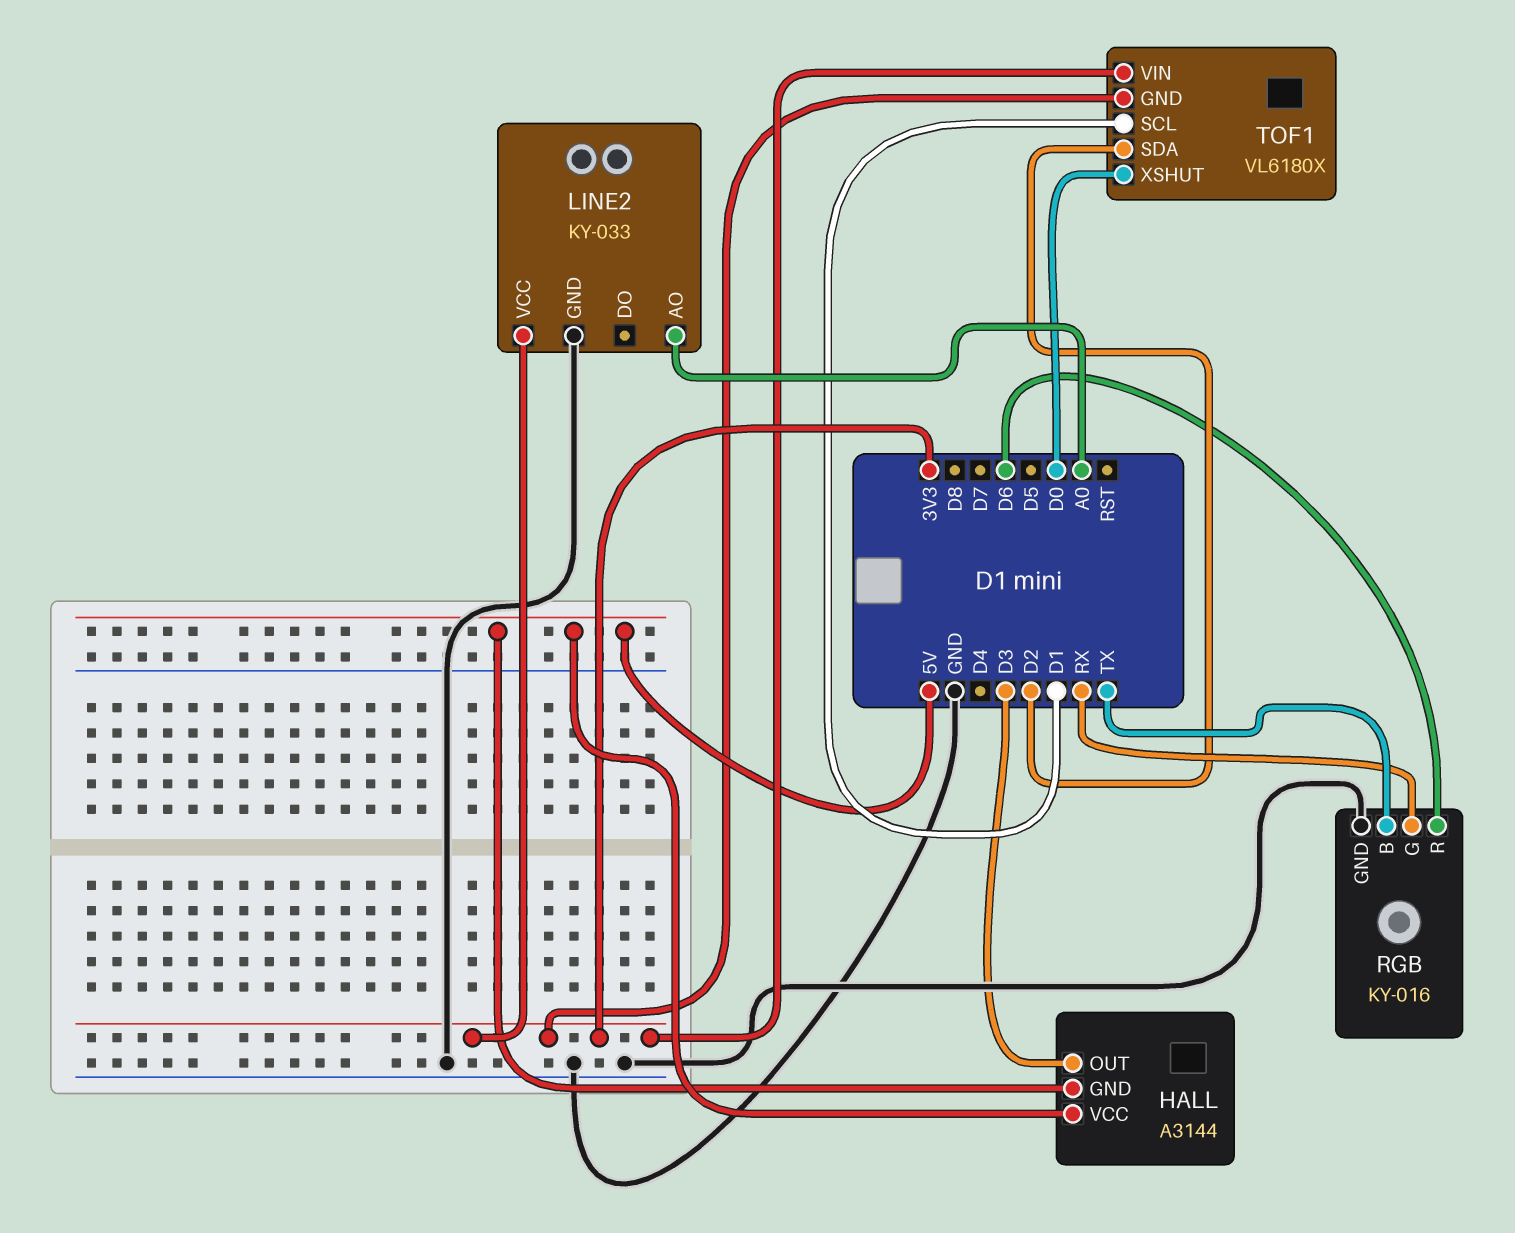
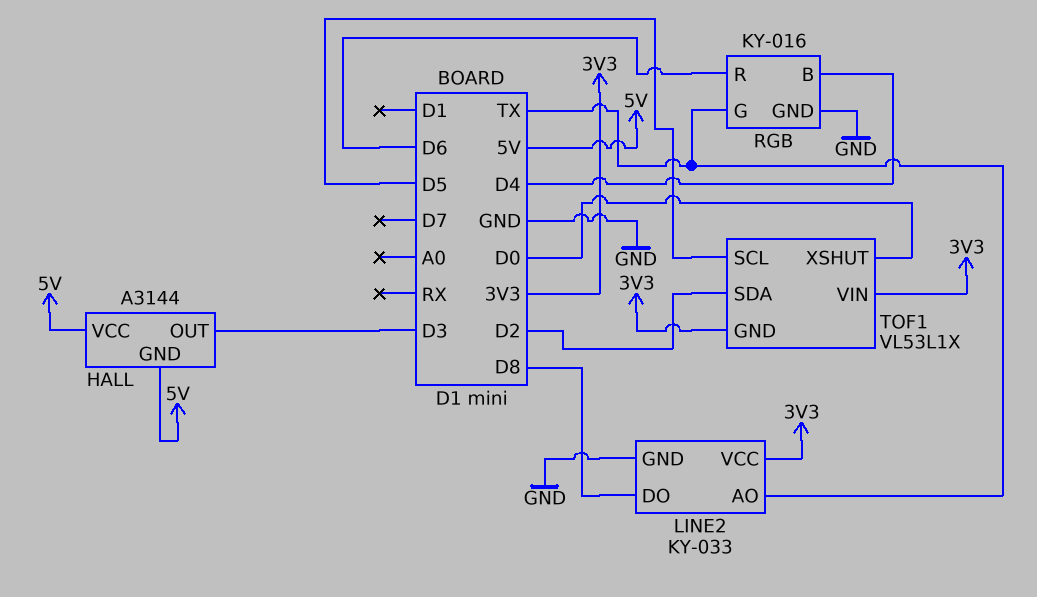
LINE2 pin AO: A0 -> TX
LINE2 pin DO: none -> D8
RGB pin B: TX -> D4
RGB pin G: RX -> TX
TOF1: VL6180X -> VL53L1X
TOF1 pin SCL: D1 -> D5

